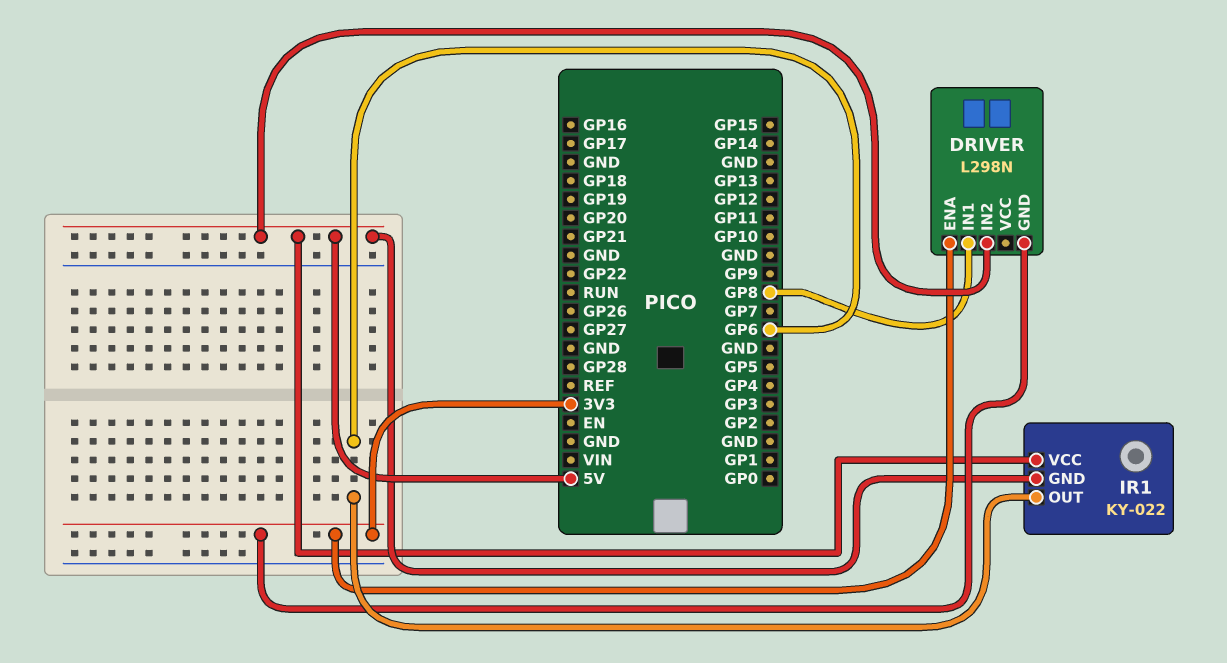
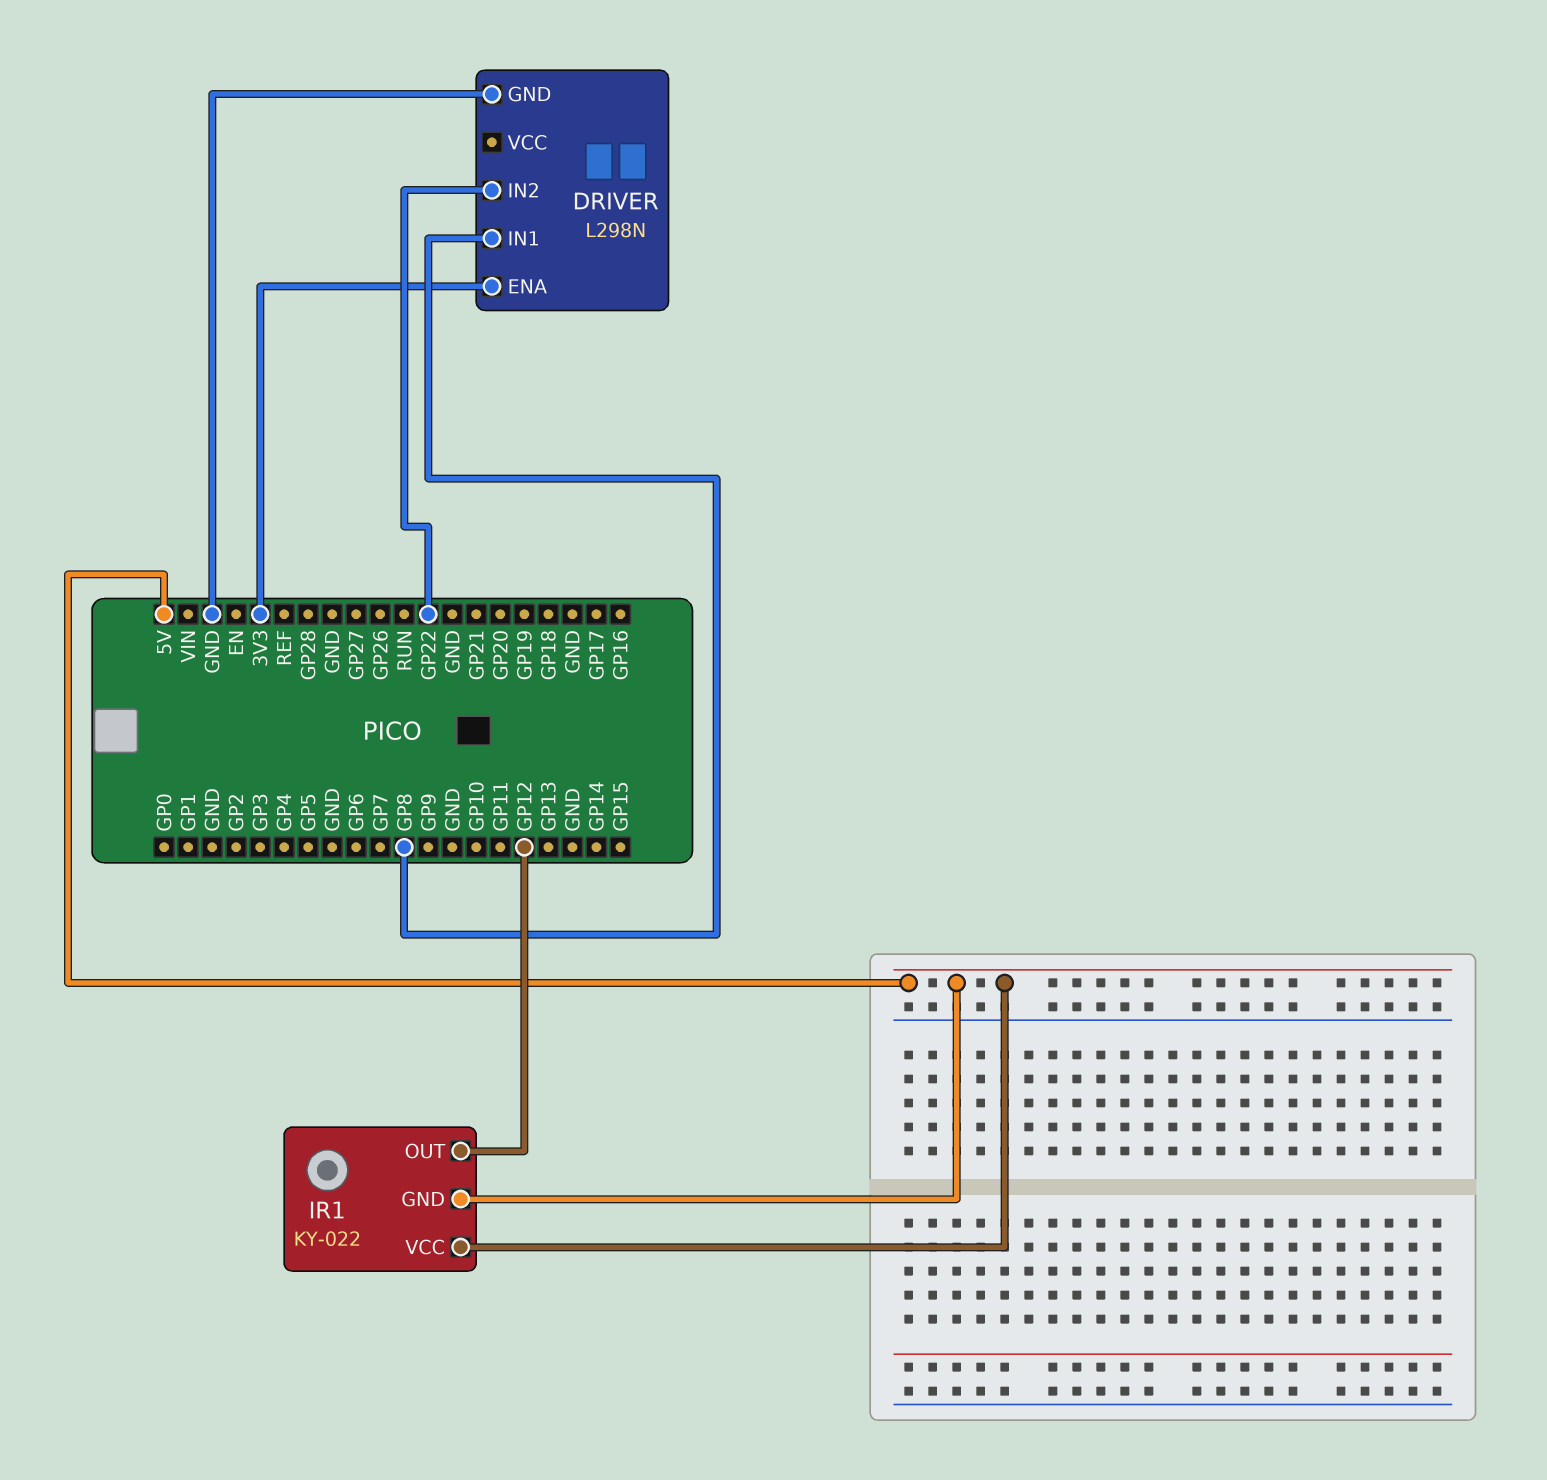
DRIVER pin GND: 3V3 -> GND
DRIVER pin IN2: 5V -> GP22
IR1 pin OUT: GP6 -> GP12

